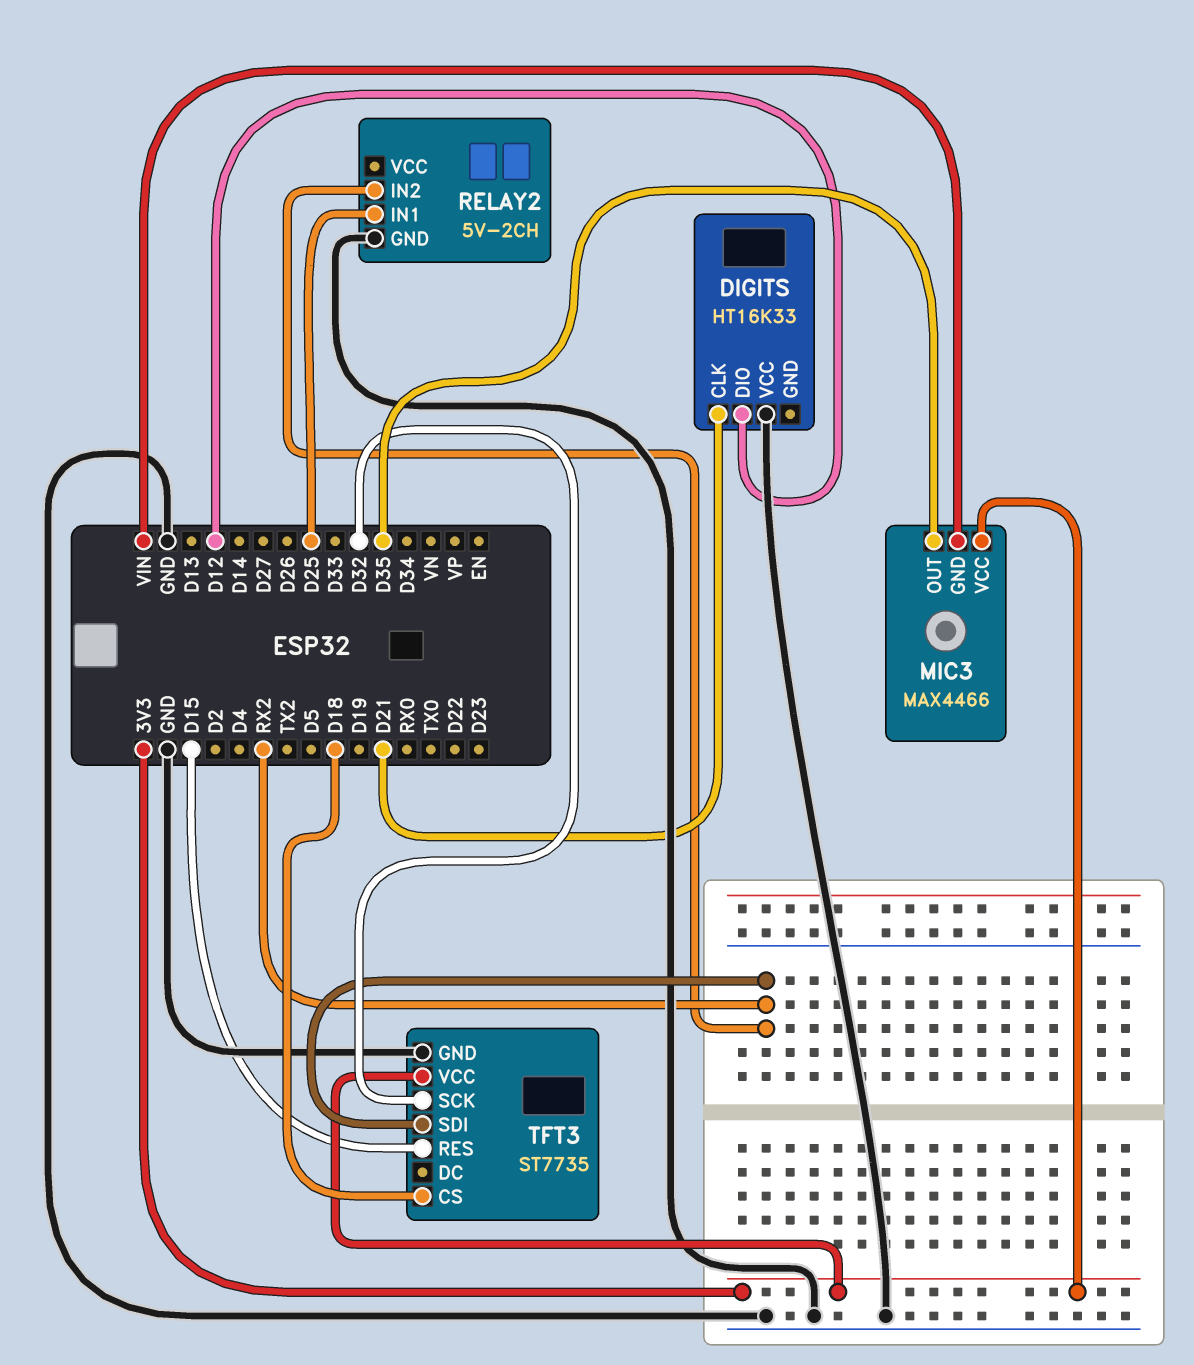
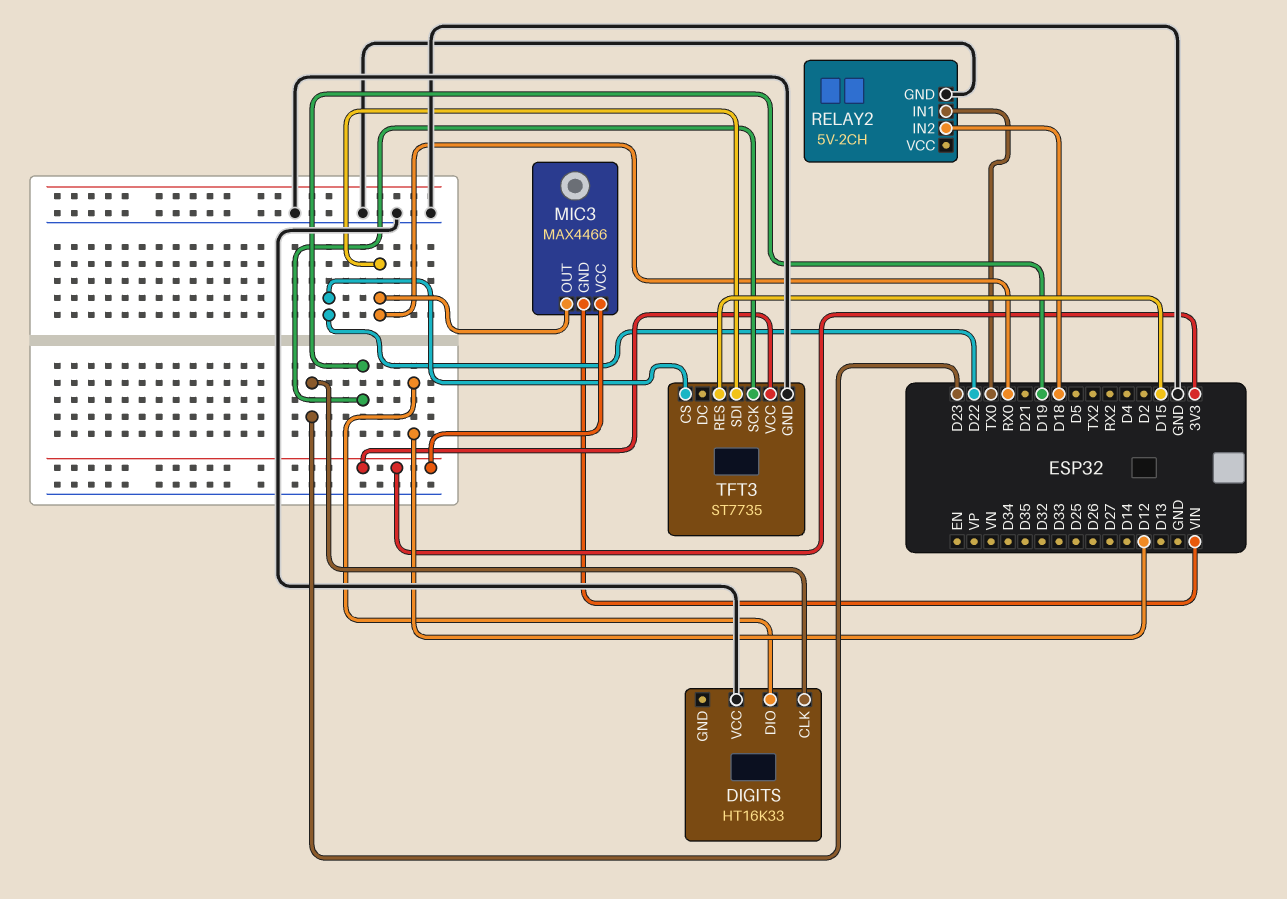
DIGITS pin CLK: D21 -> D23
MIC3 pin OUT: D35 -> RX0
RELAY2 pin IN1: D25 -> TX0
RELAY2 pin IN2: RX2 -> D18
TFT3 pin CS: D18 -> D22
TFT3 pin SCK: D32 -> D19
TFT3 pin SDI: RX2 -> RX0

